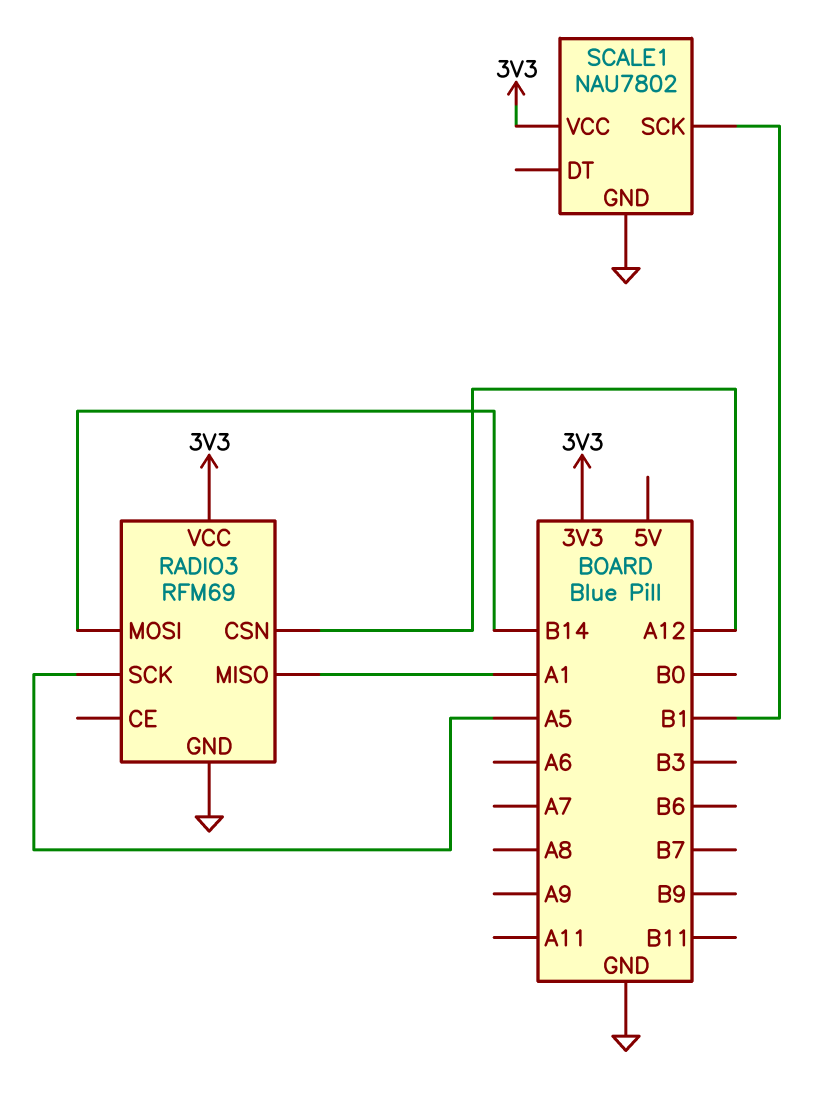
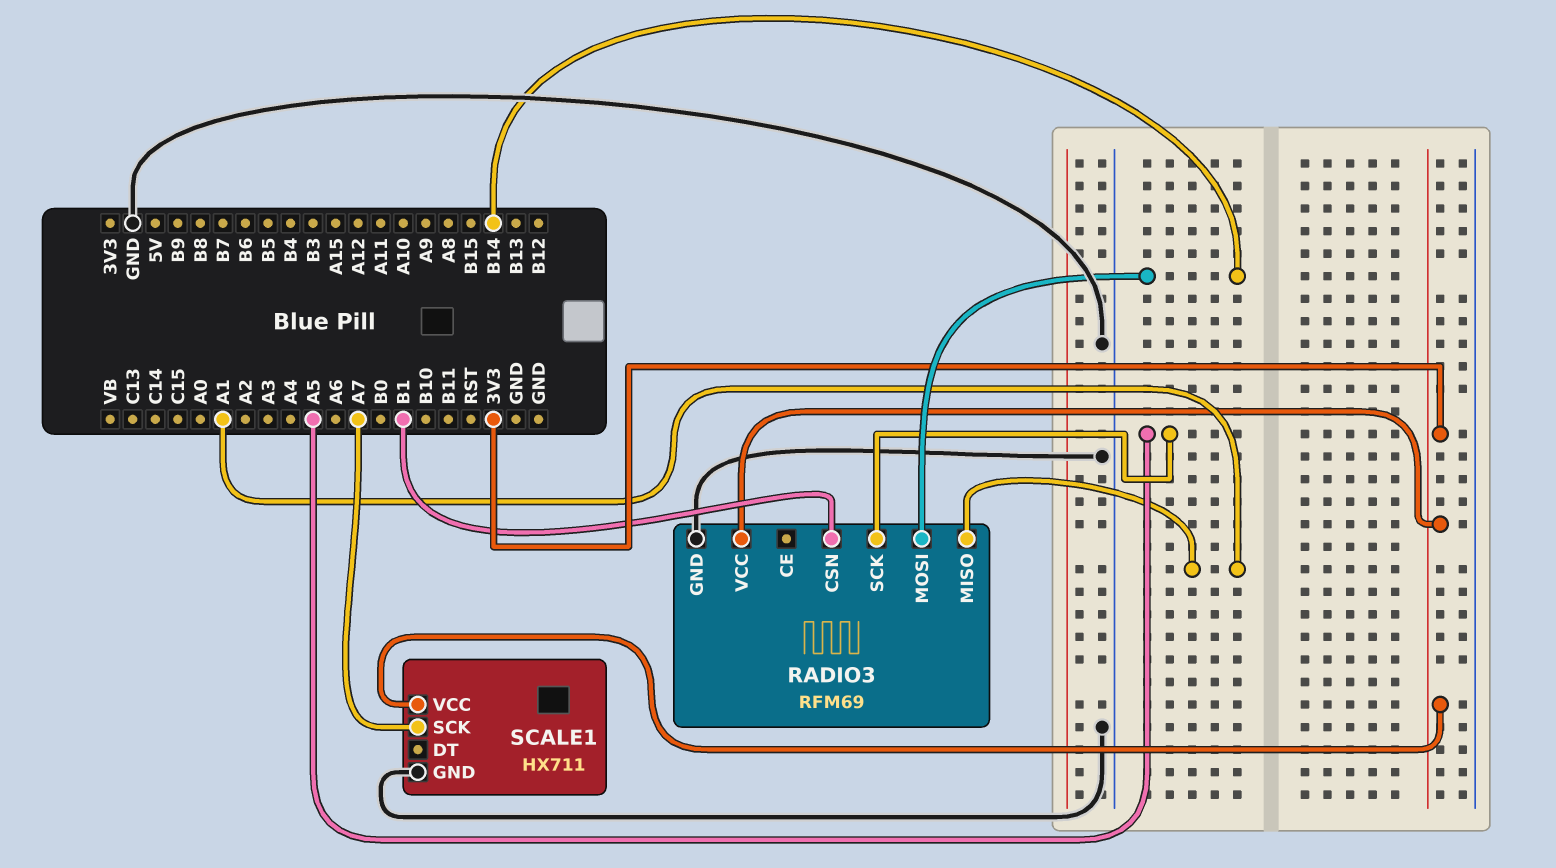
RADIO3 pin CSN: A12 -> B1
SCALE1: NAU7802 -> HX711
SCALE1 pin SCK: B1 -> A7

